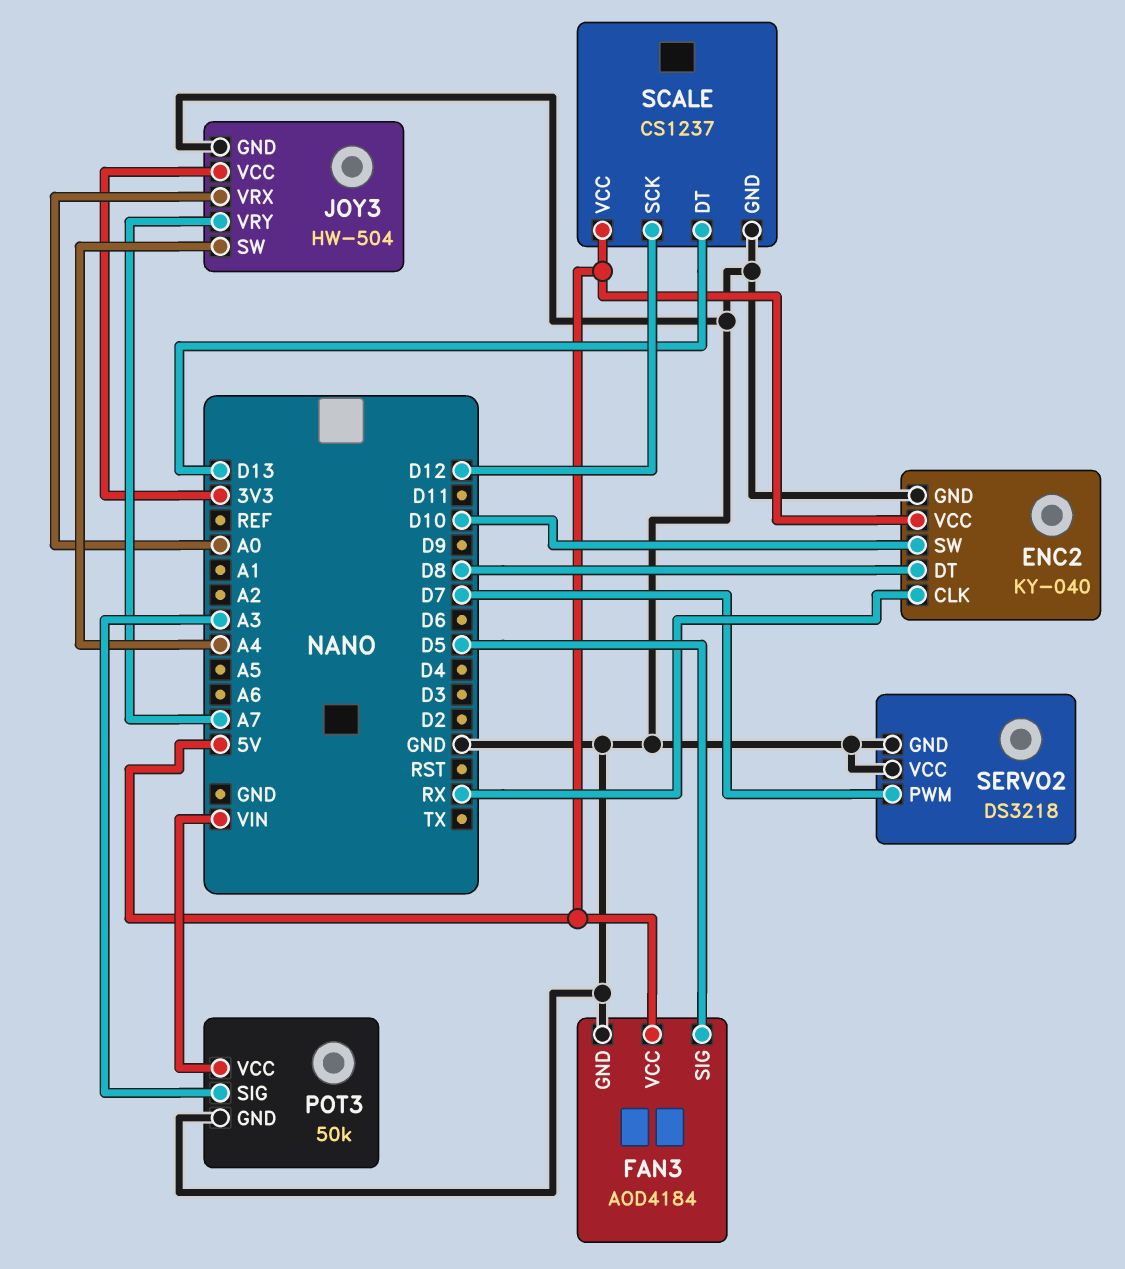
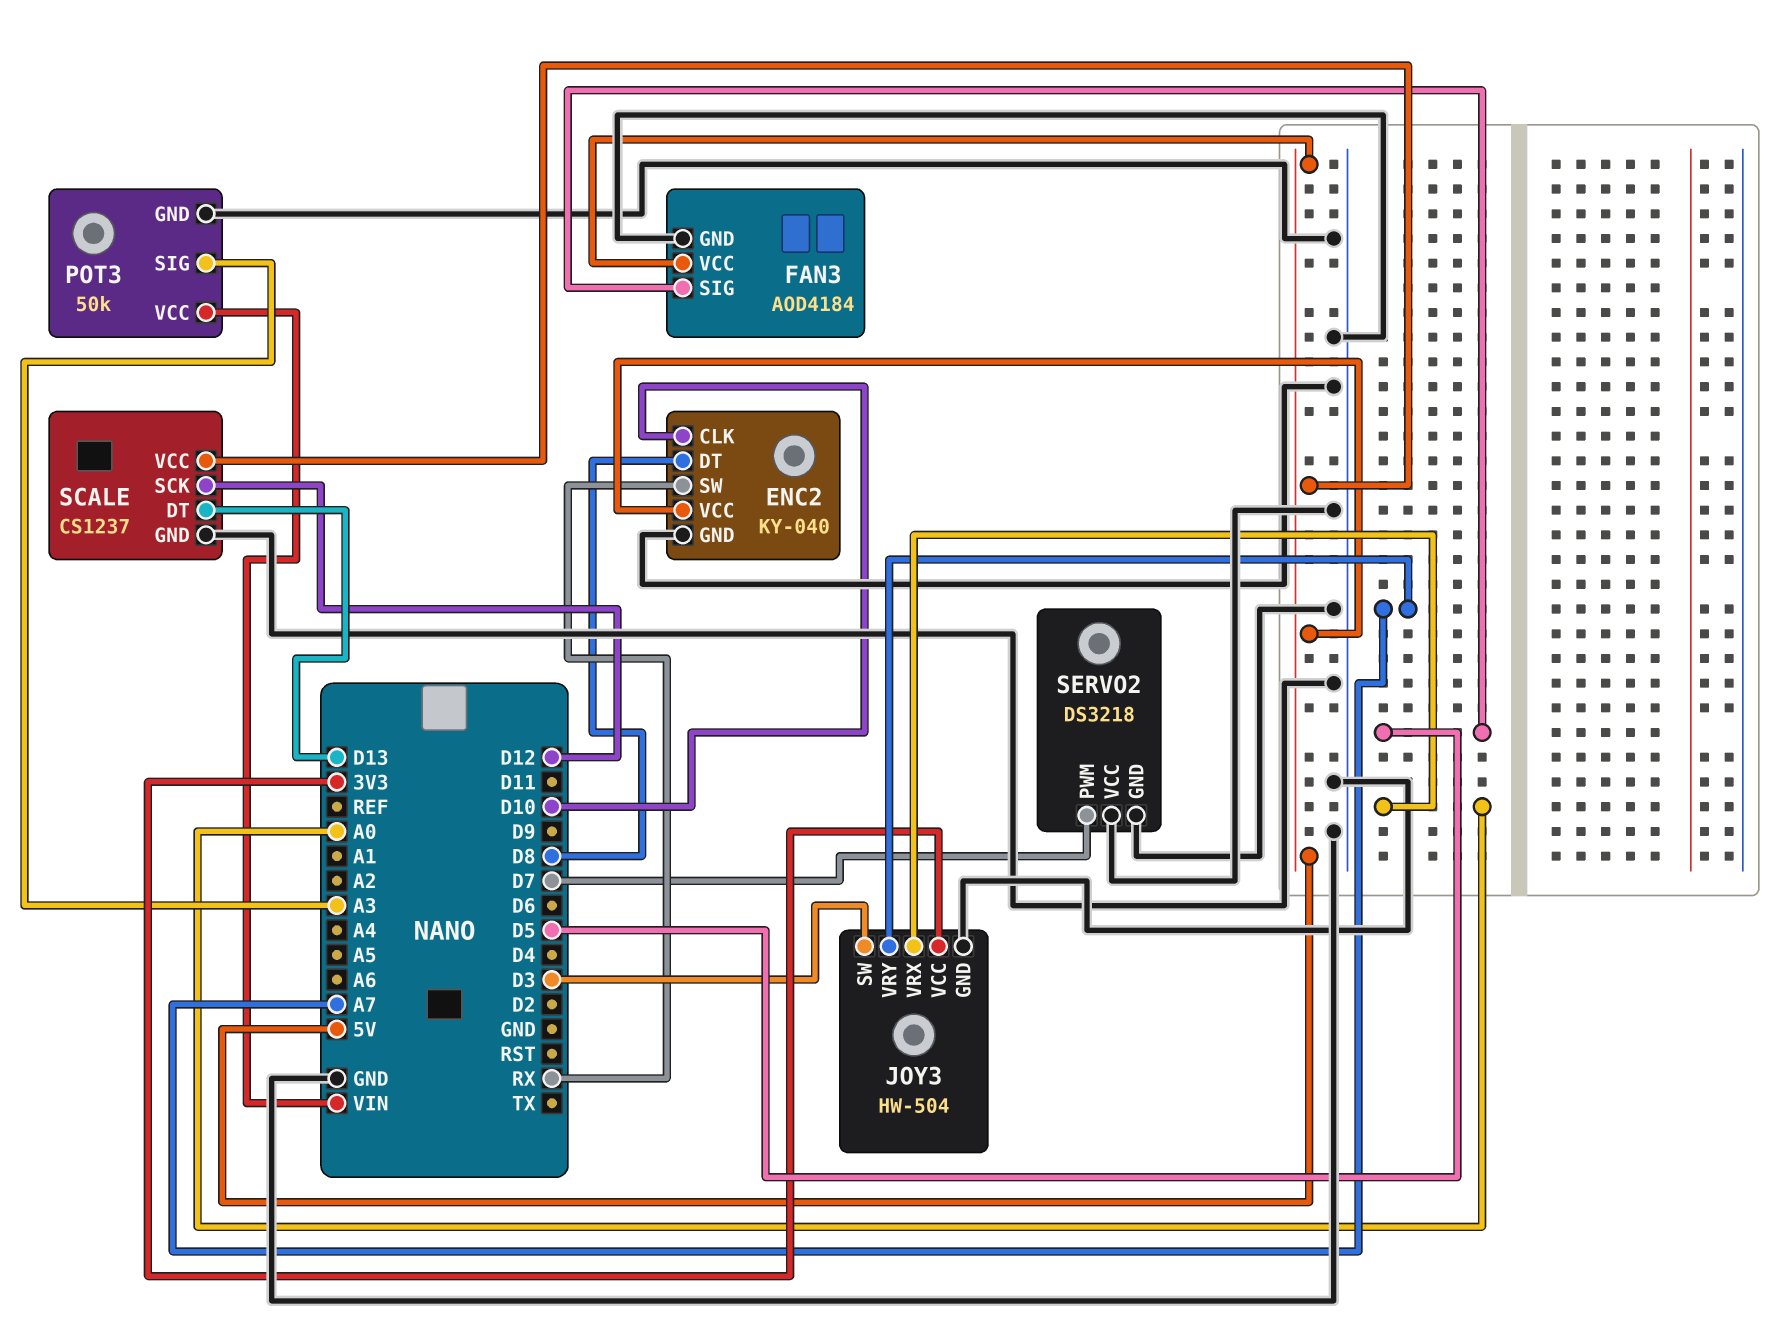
ENC2 pin CLK: RX -> D10
ENC2 pin SW: D10 -> RX
JOY3 pin SW: A4 -> D3

